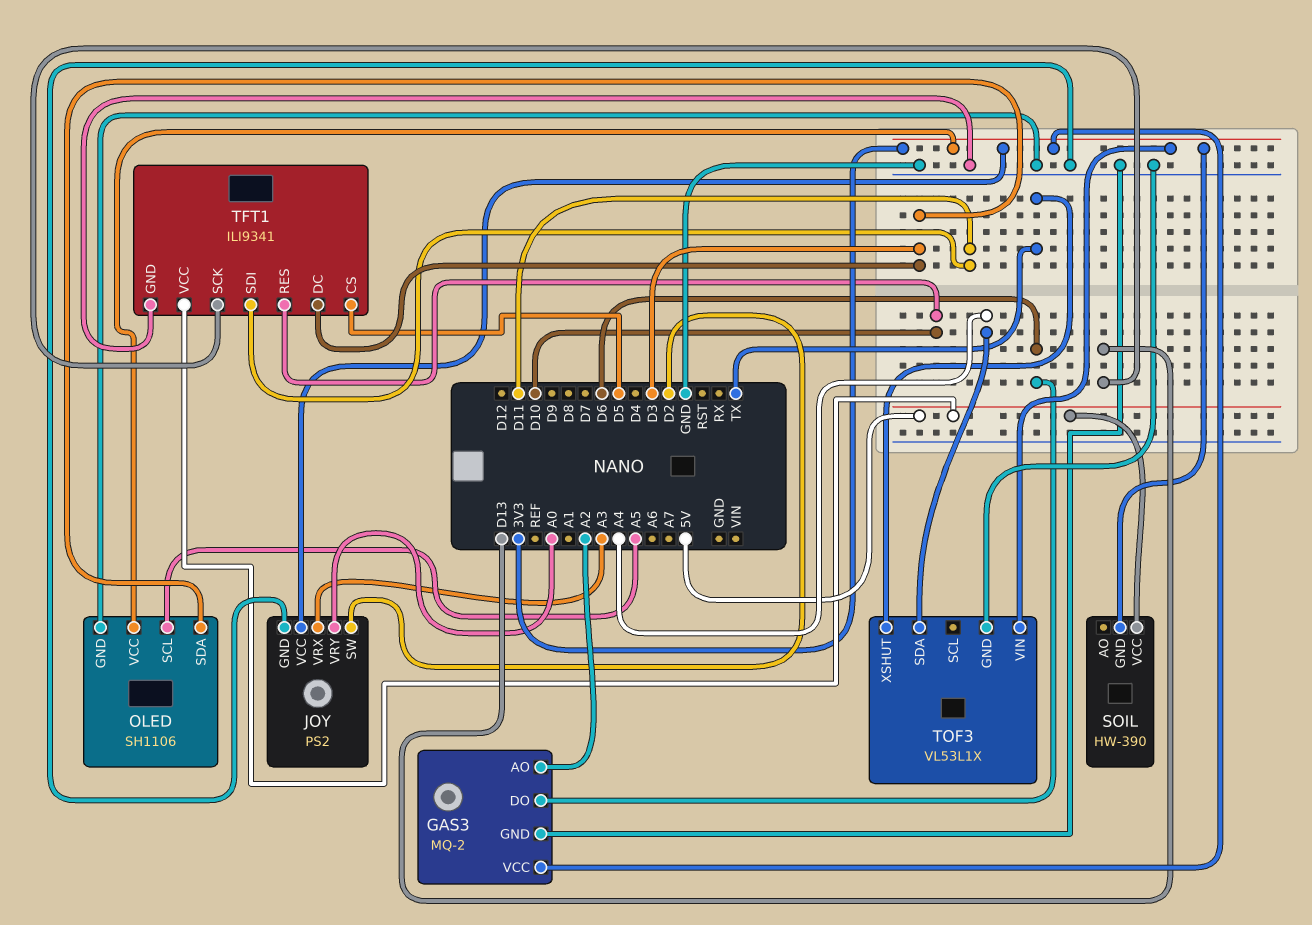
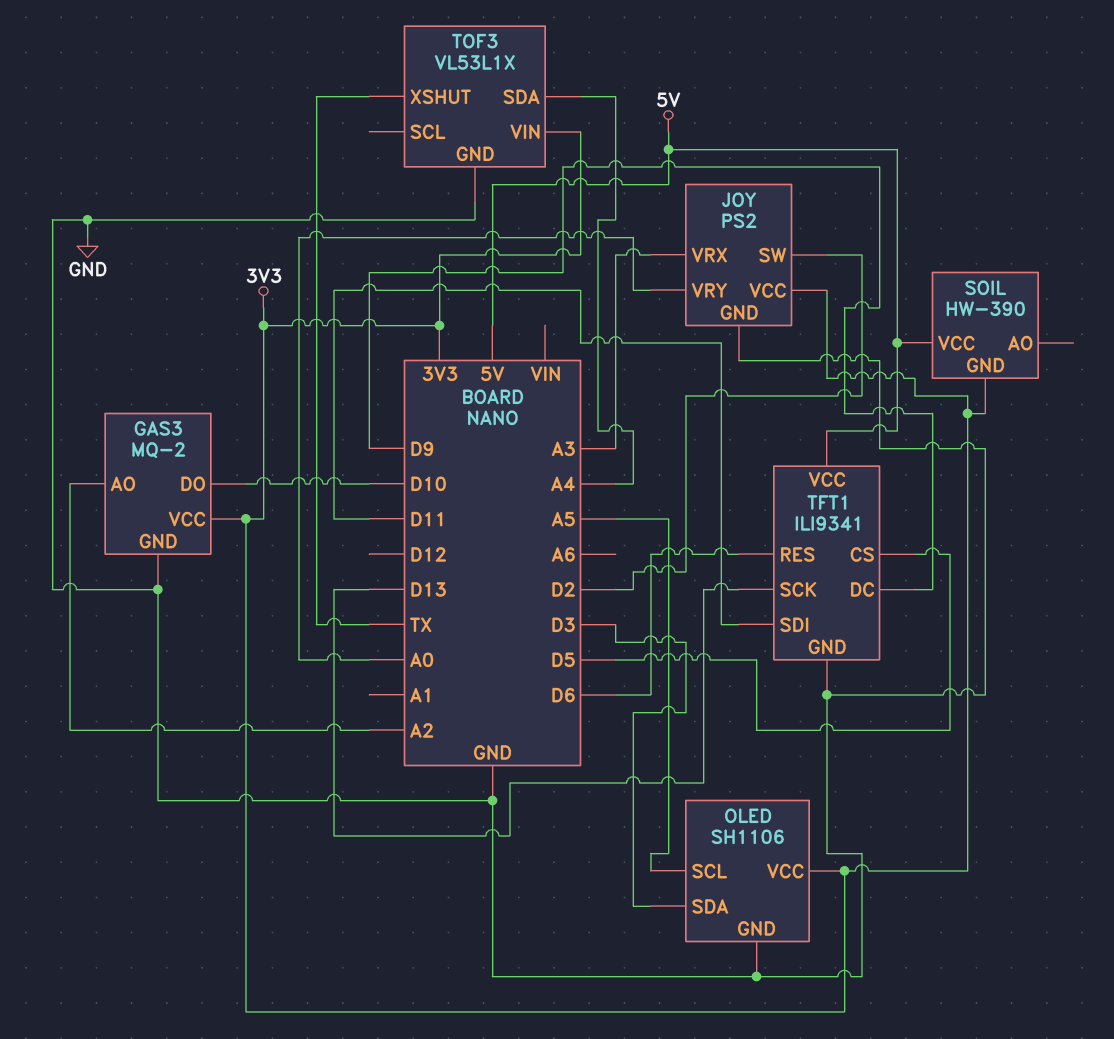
GAS3 pin DO: D6 -> D10
TFT1 pin DC: D3 -> D9
TFT1 pin RES: D10 -> D6

